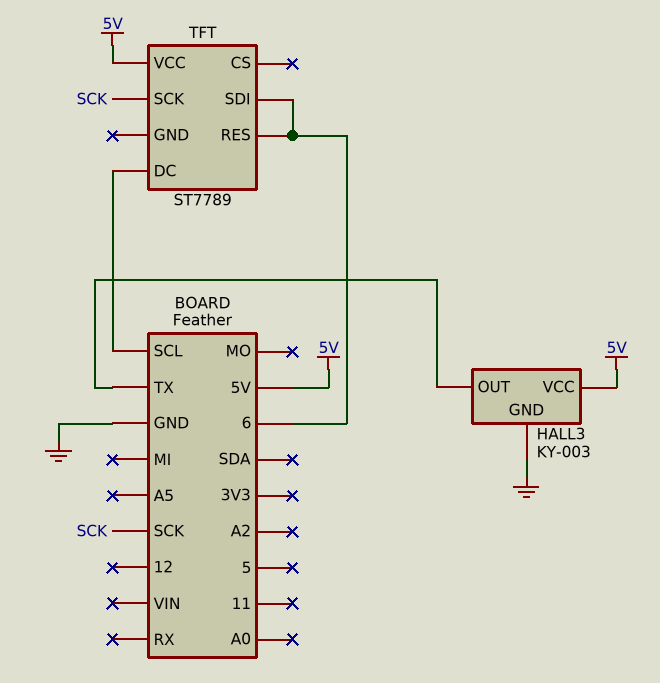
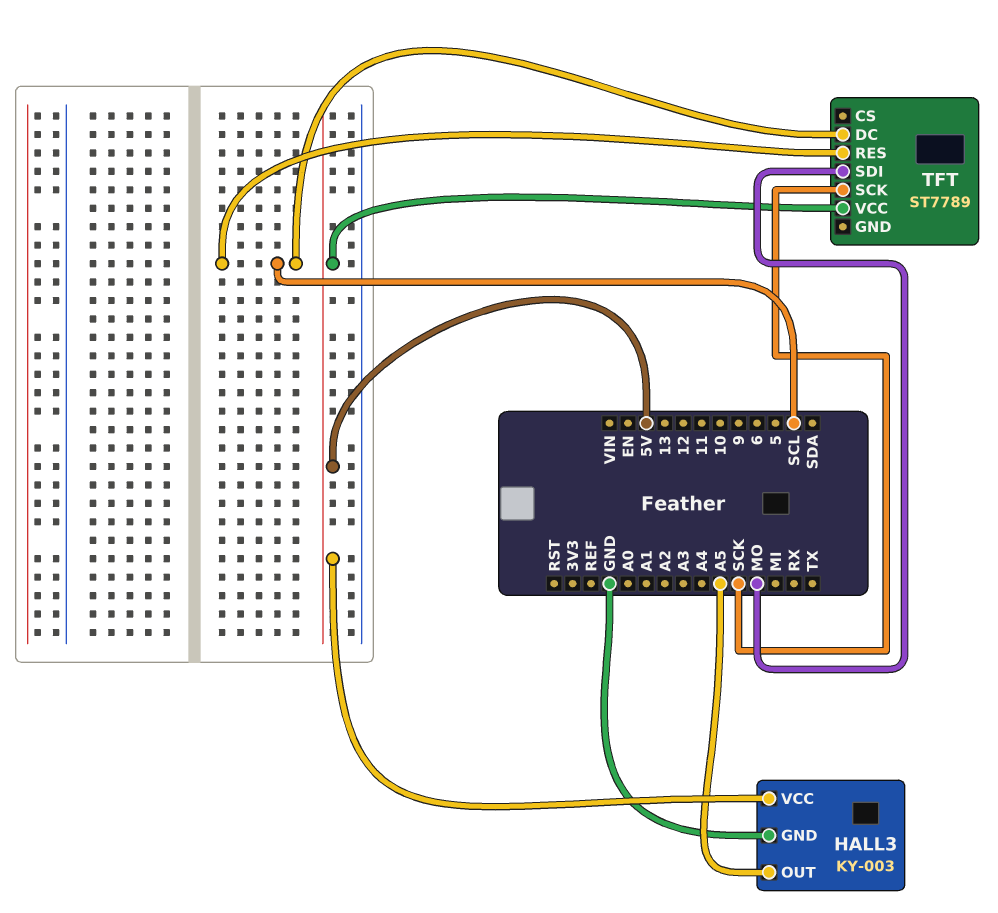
HALL3 pin OUT: TX -> A5
TFT pin RES: 6 -> SCL
TFT pin SDI: 6 -> MO

